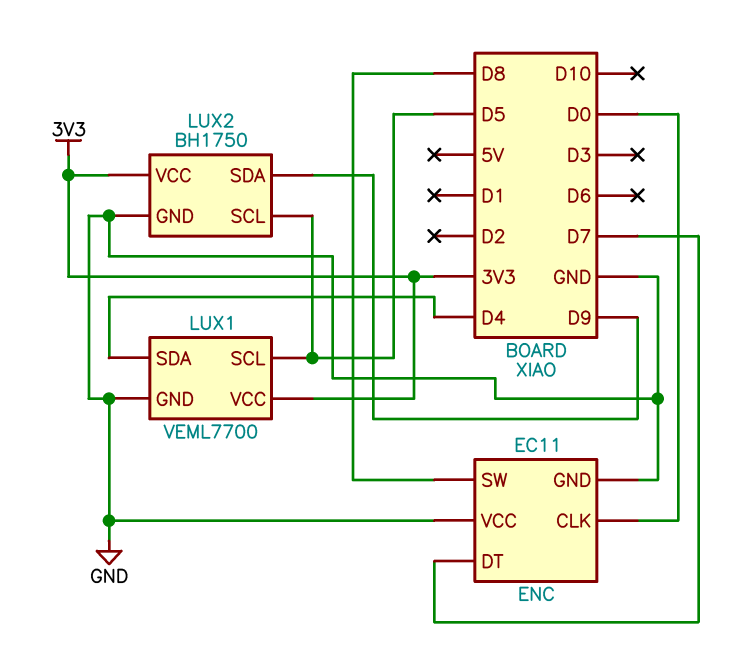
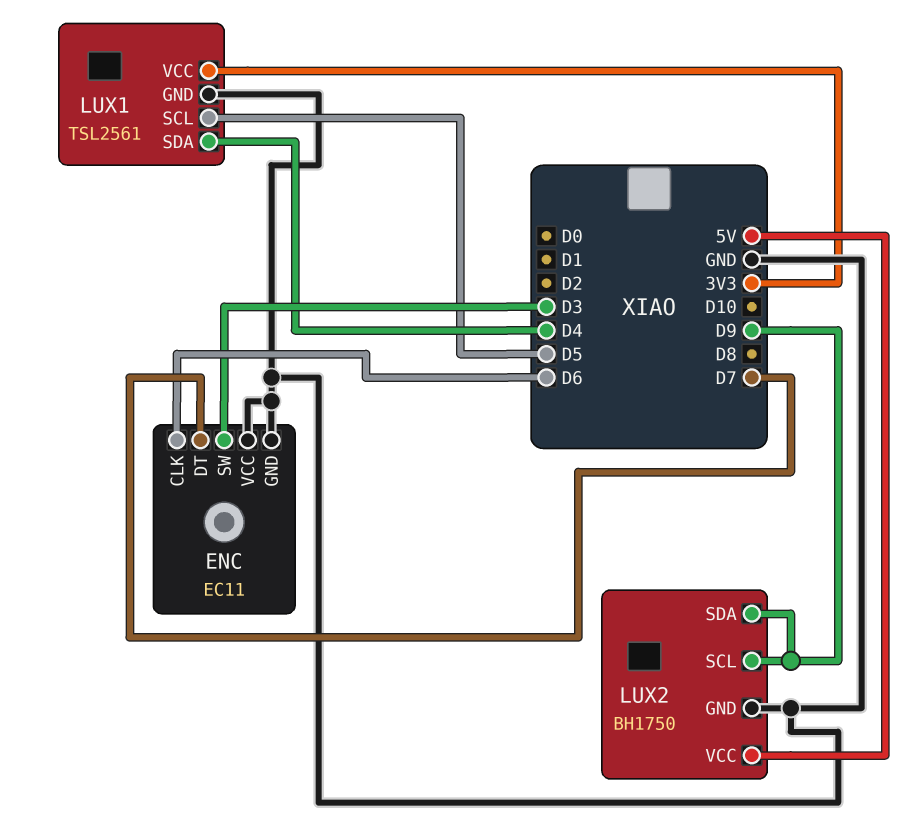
ENC pin CLK: D0 -> D6
ENC pin SW: D8 -> D3
LUX1: VEML7700 -> TSL2561
LUX2 pin SCL: D5 -> D9
LUX2 pin VCC: 3V3 -> 5V

